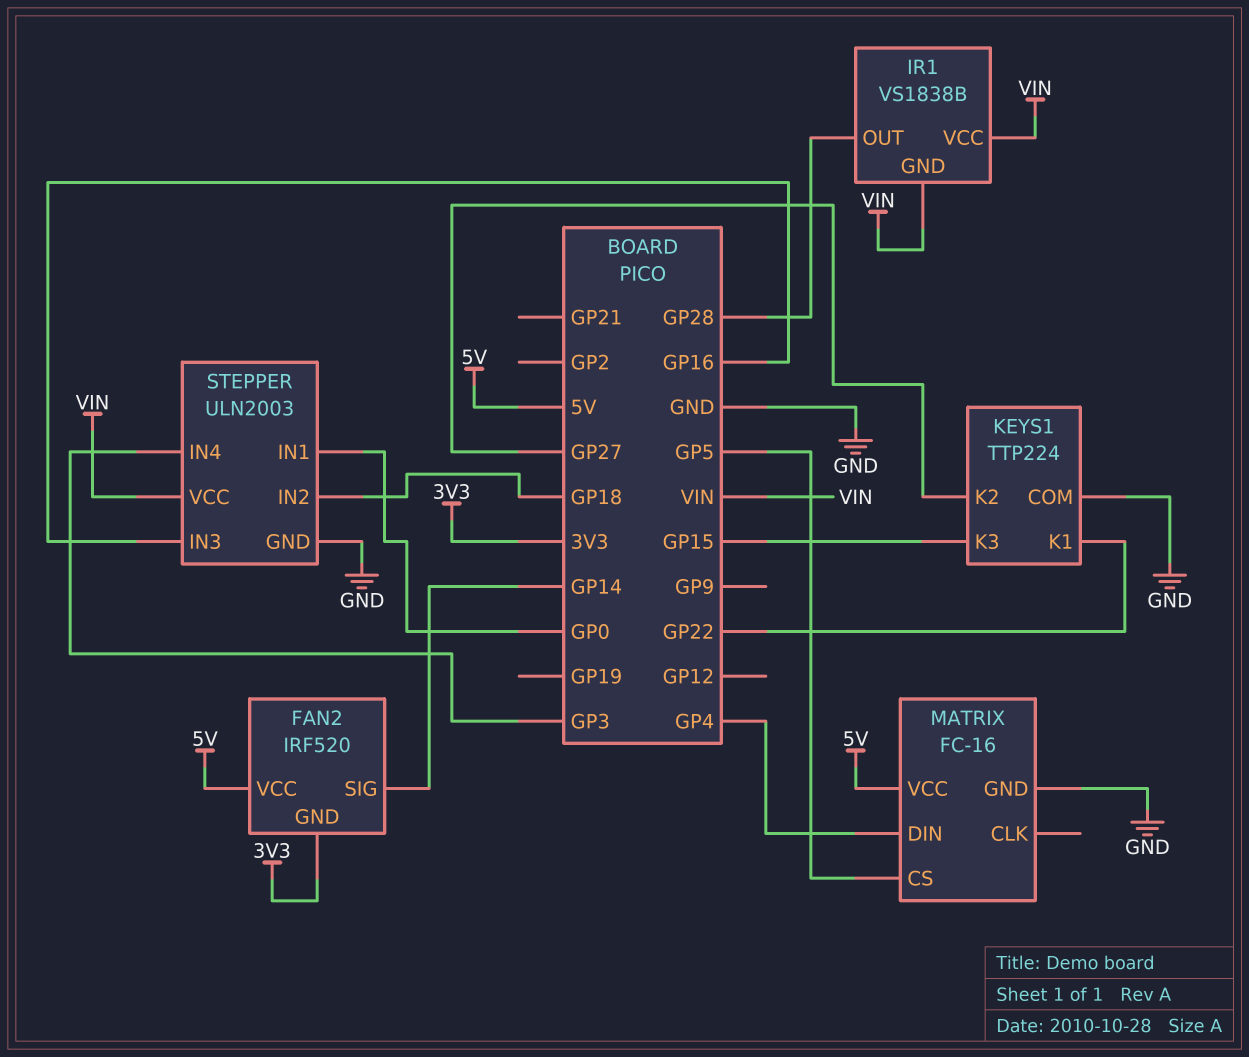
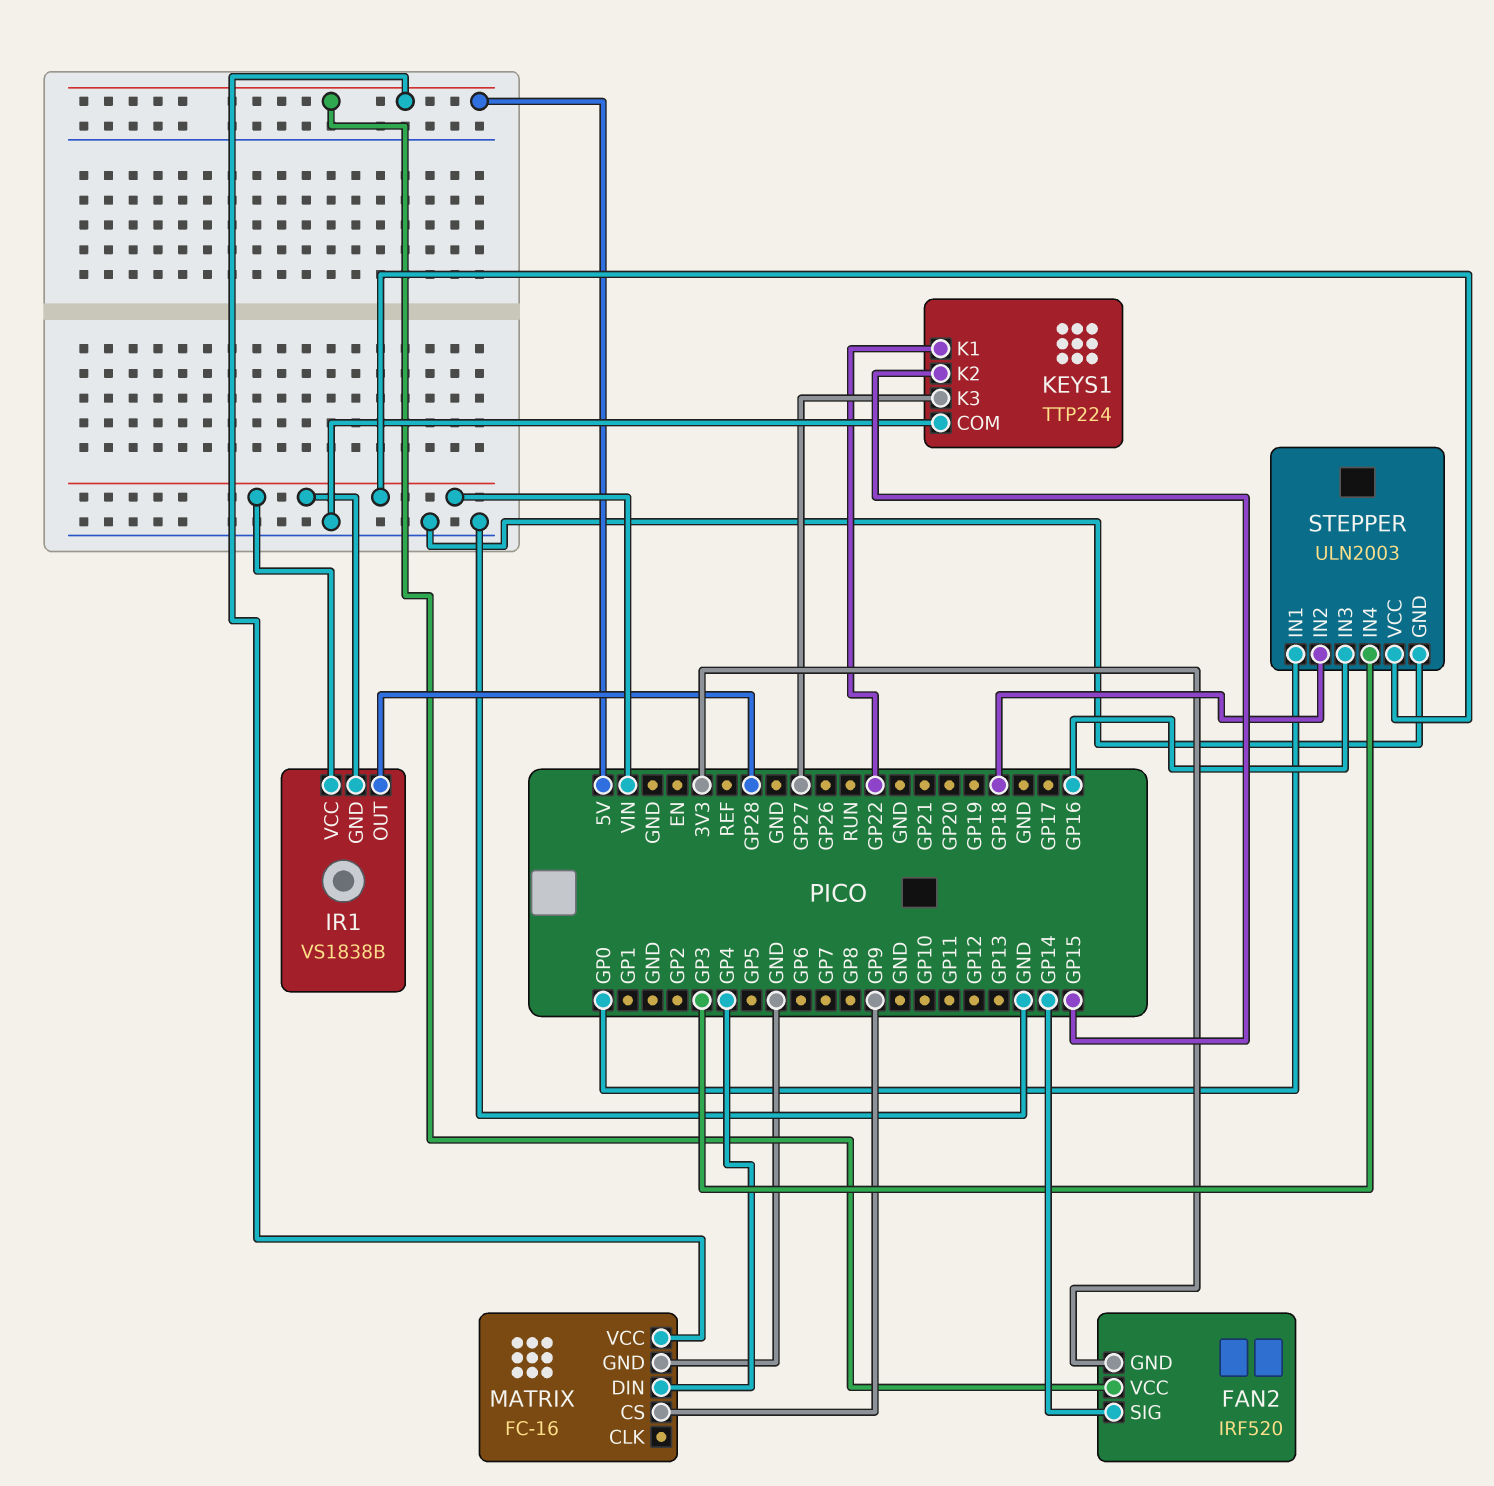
KEYS1 pin K2: GP27 -> GP15
KEYS1 pin K3: GP15 -> GP27
MATRIX pin CS: GP5 -> GP9

